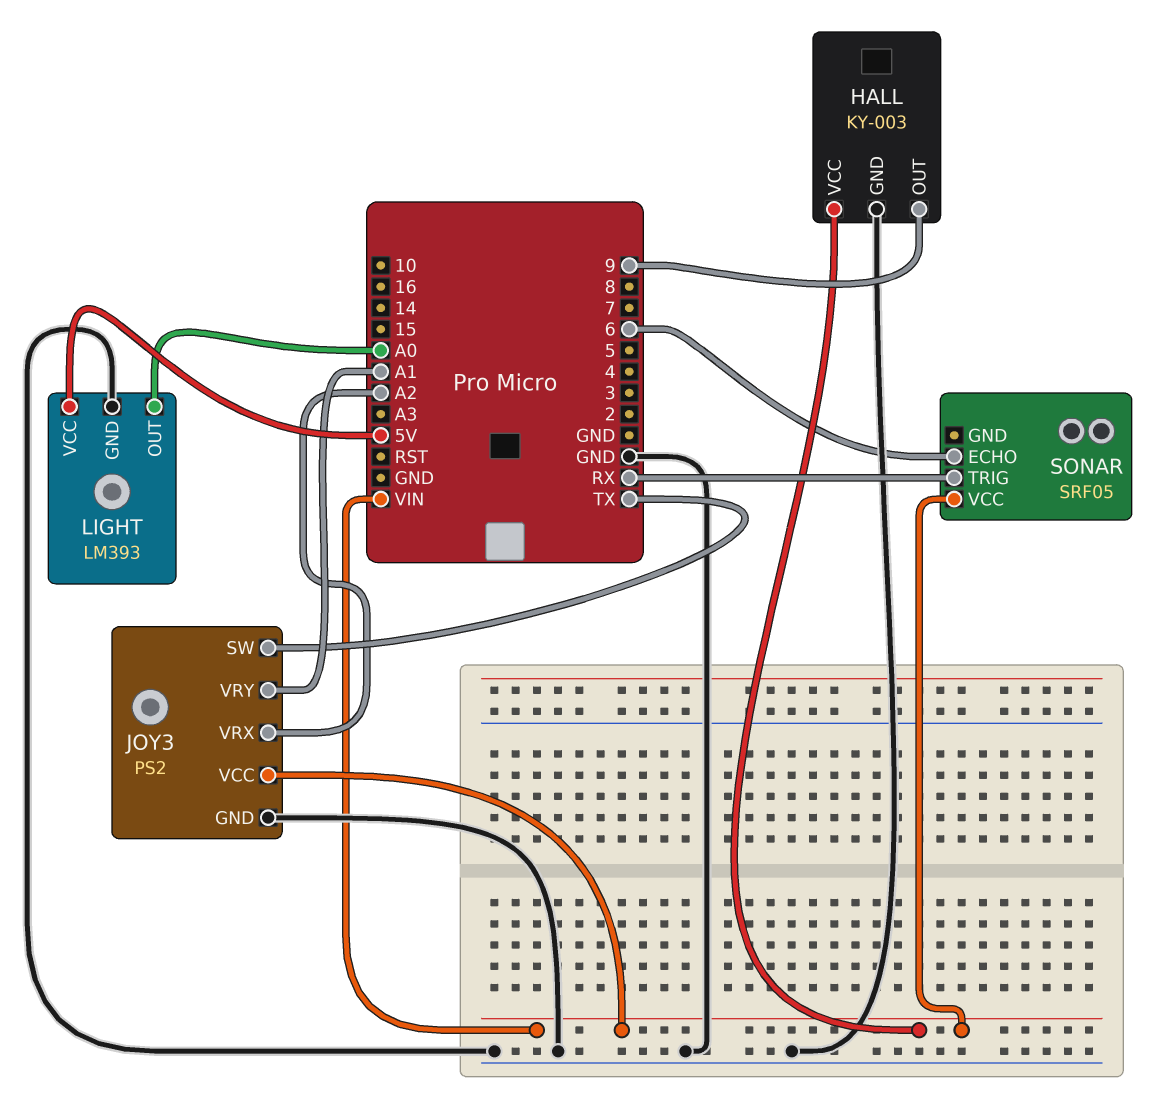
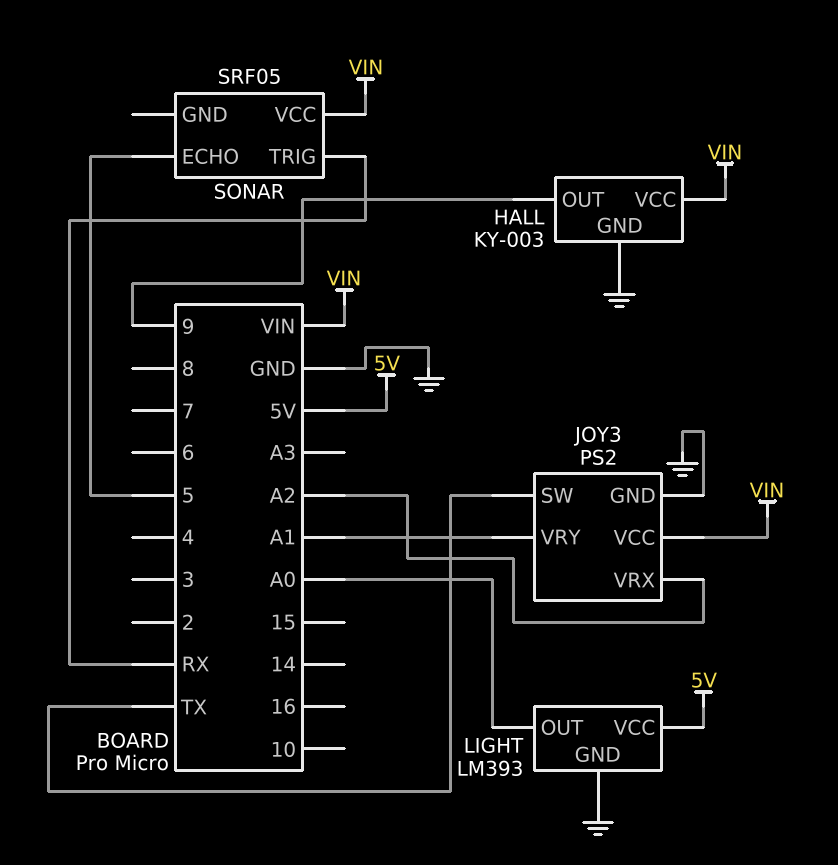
SONAR pin ECHO: 6 -> 5

